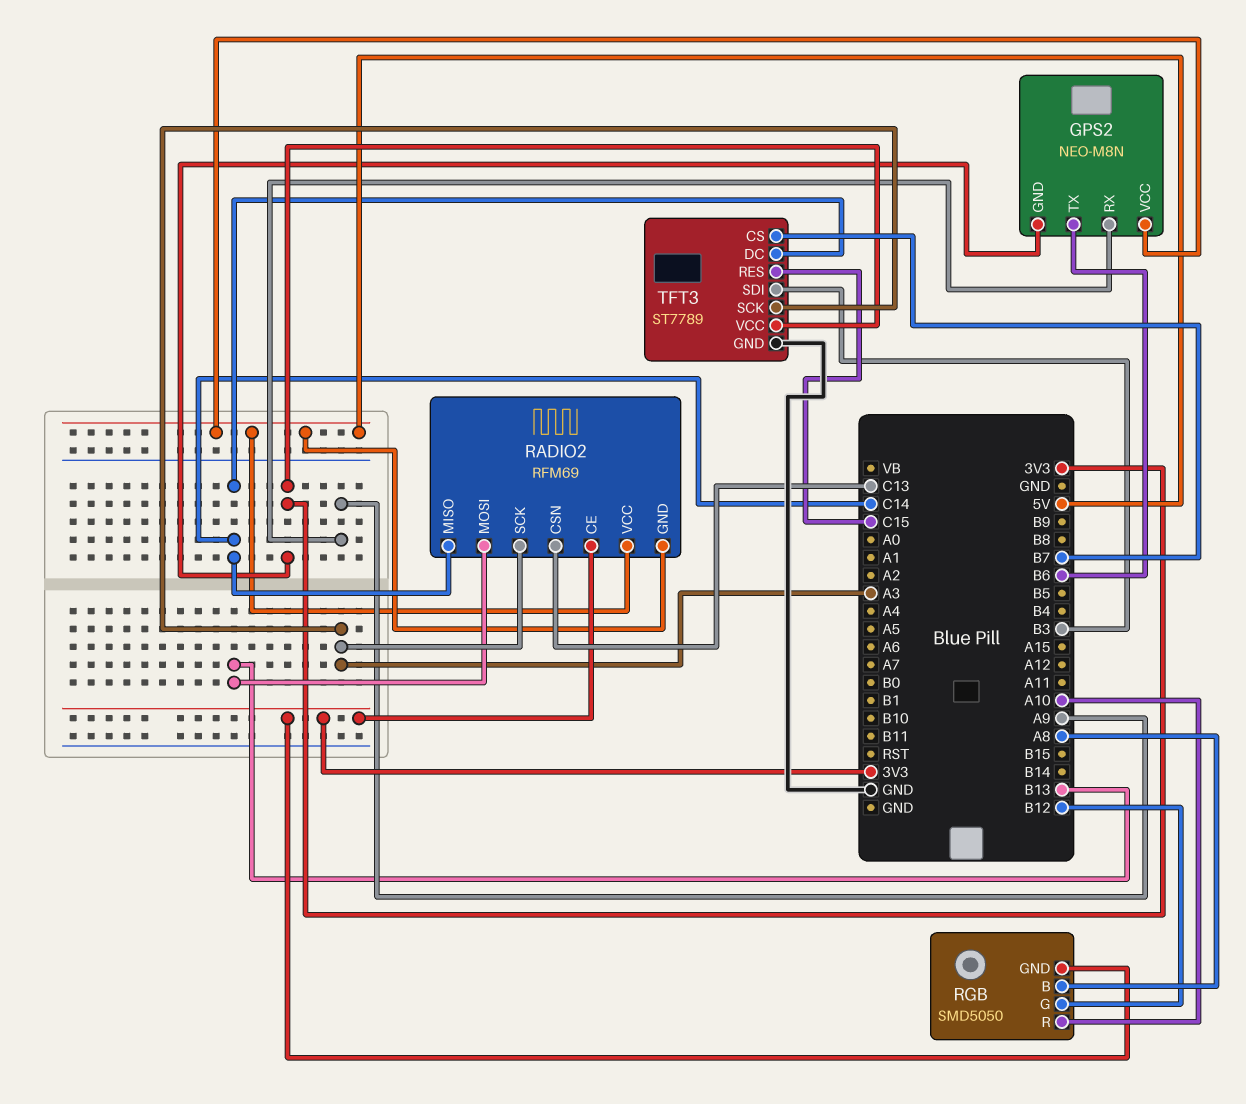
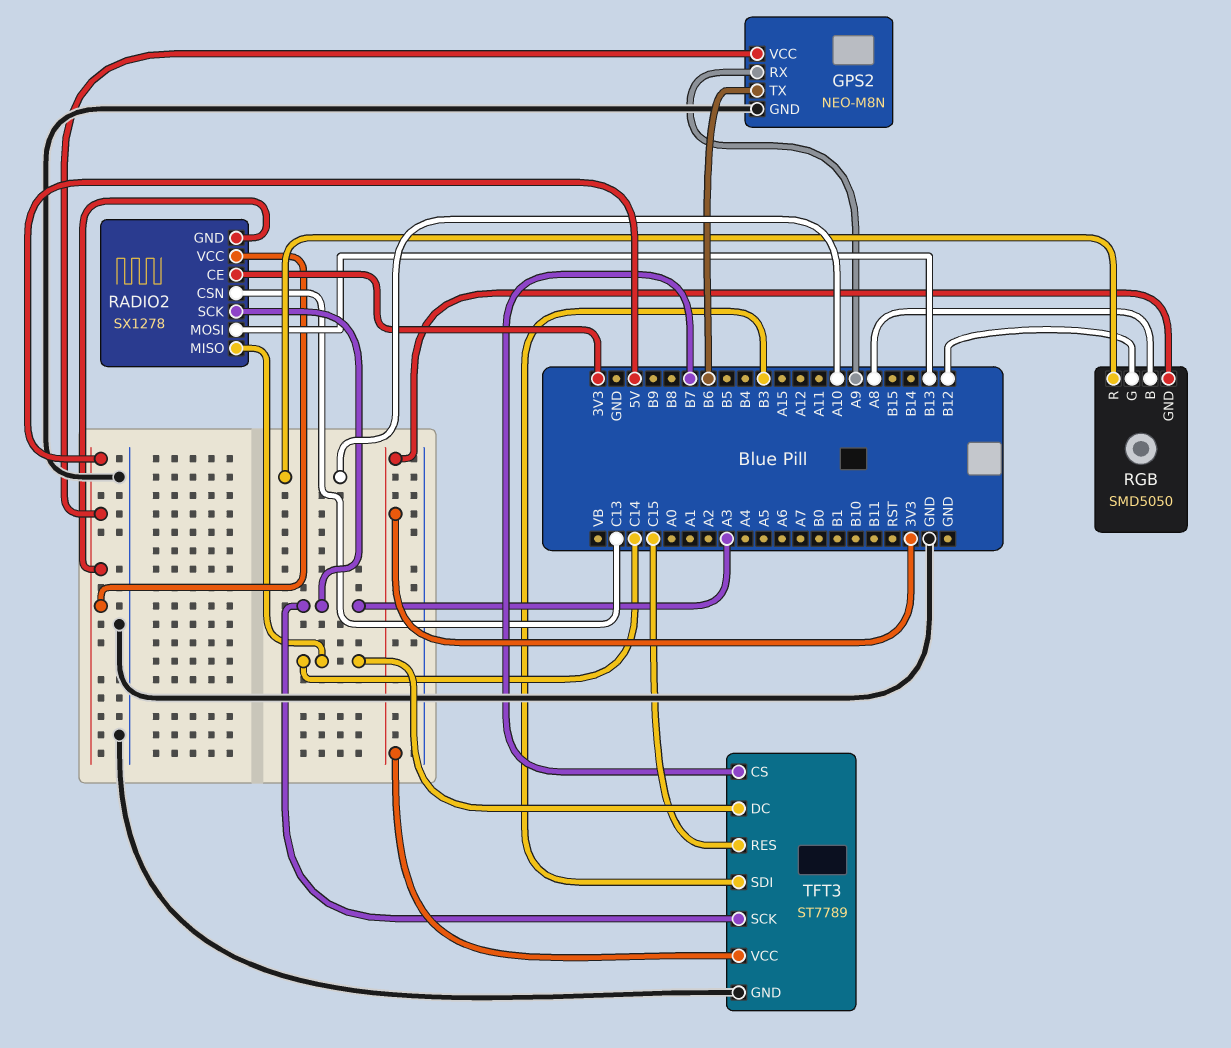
GPS2 pin GND: 3V3 -> GND
RADIO2: RFM69 -> SX1278

